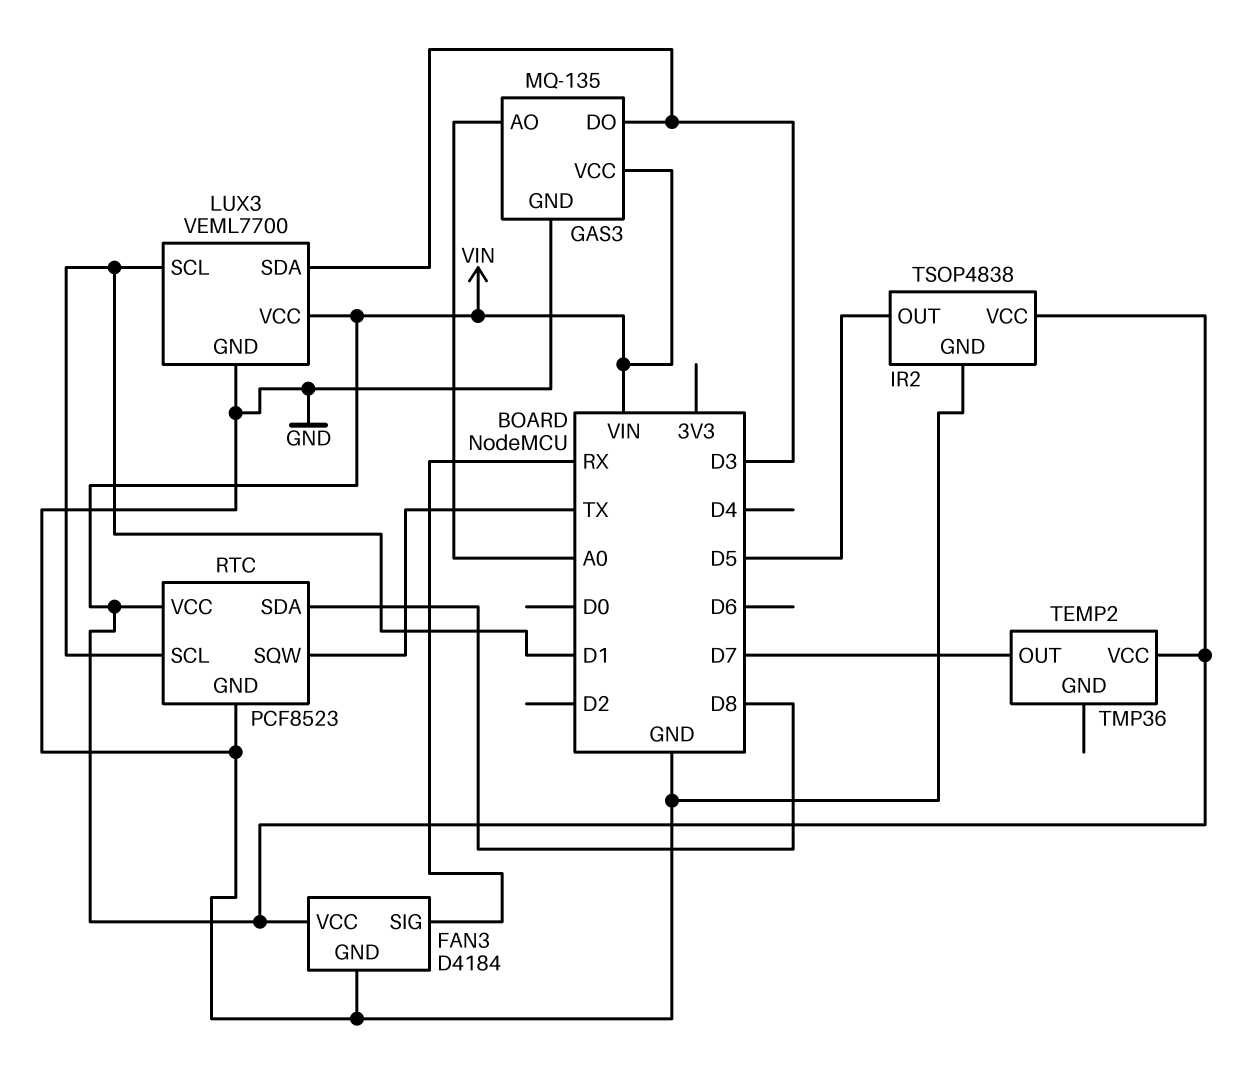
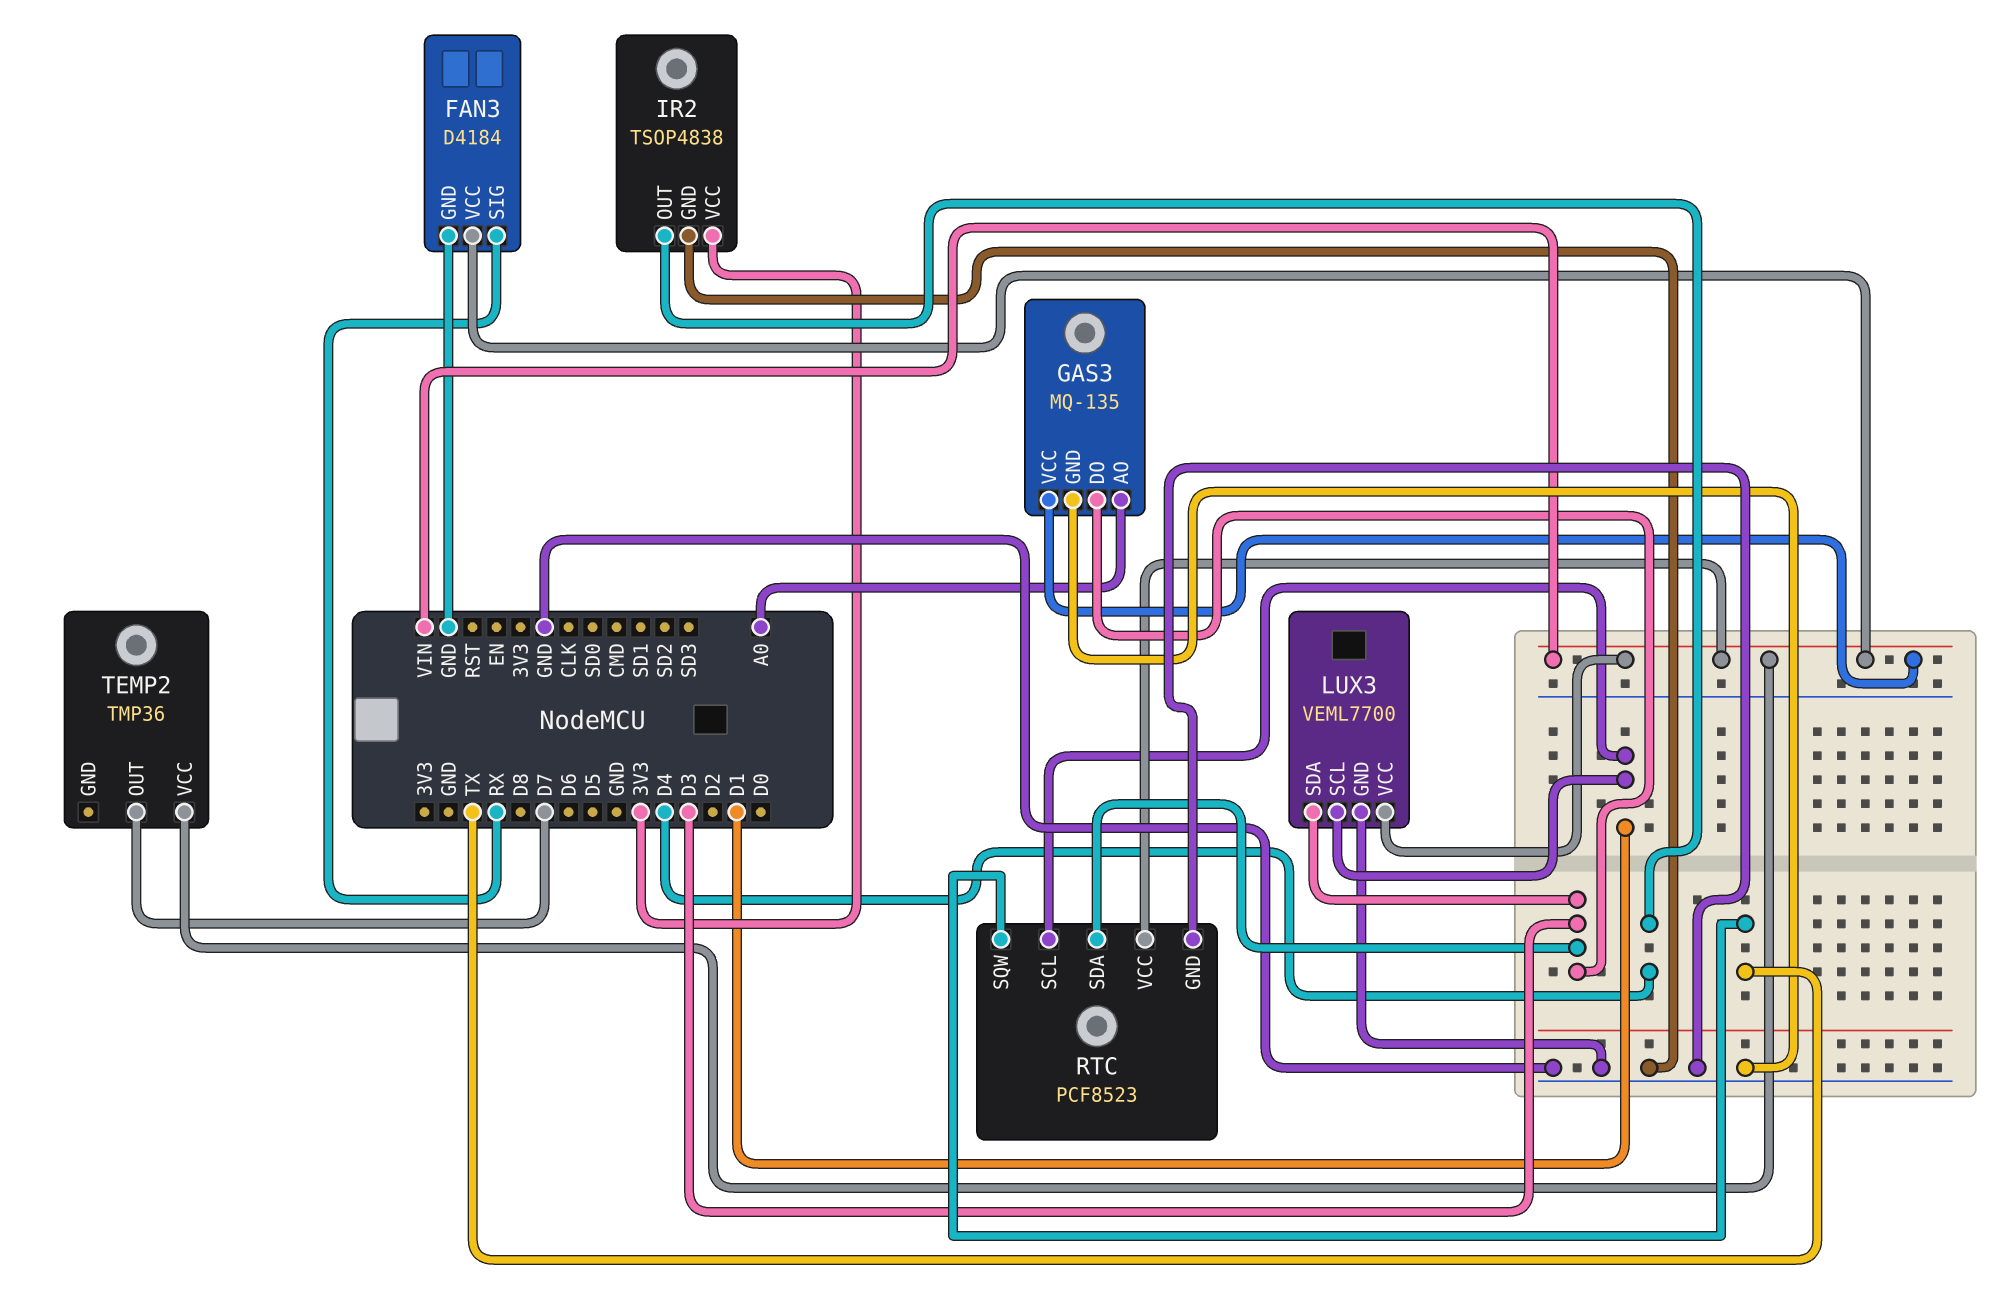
IR2 pin OUT: D5 -> D4
IR2 pin VCC: VIN -> 3V3
RTC pin SDA: D8 -> D3

